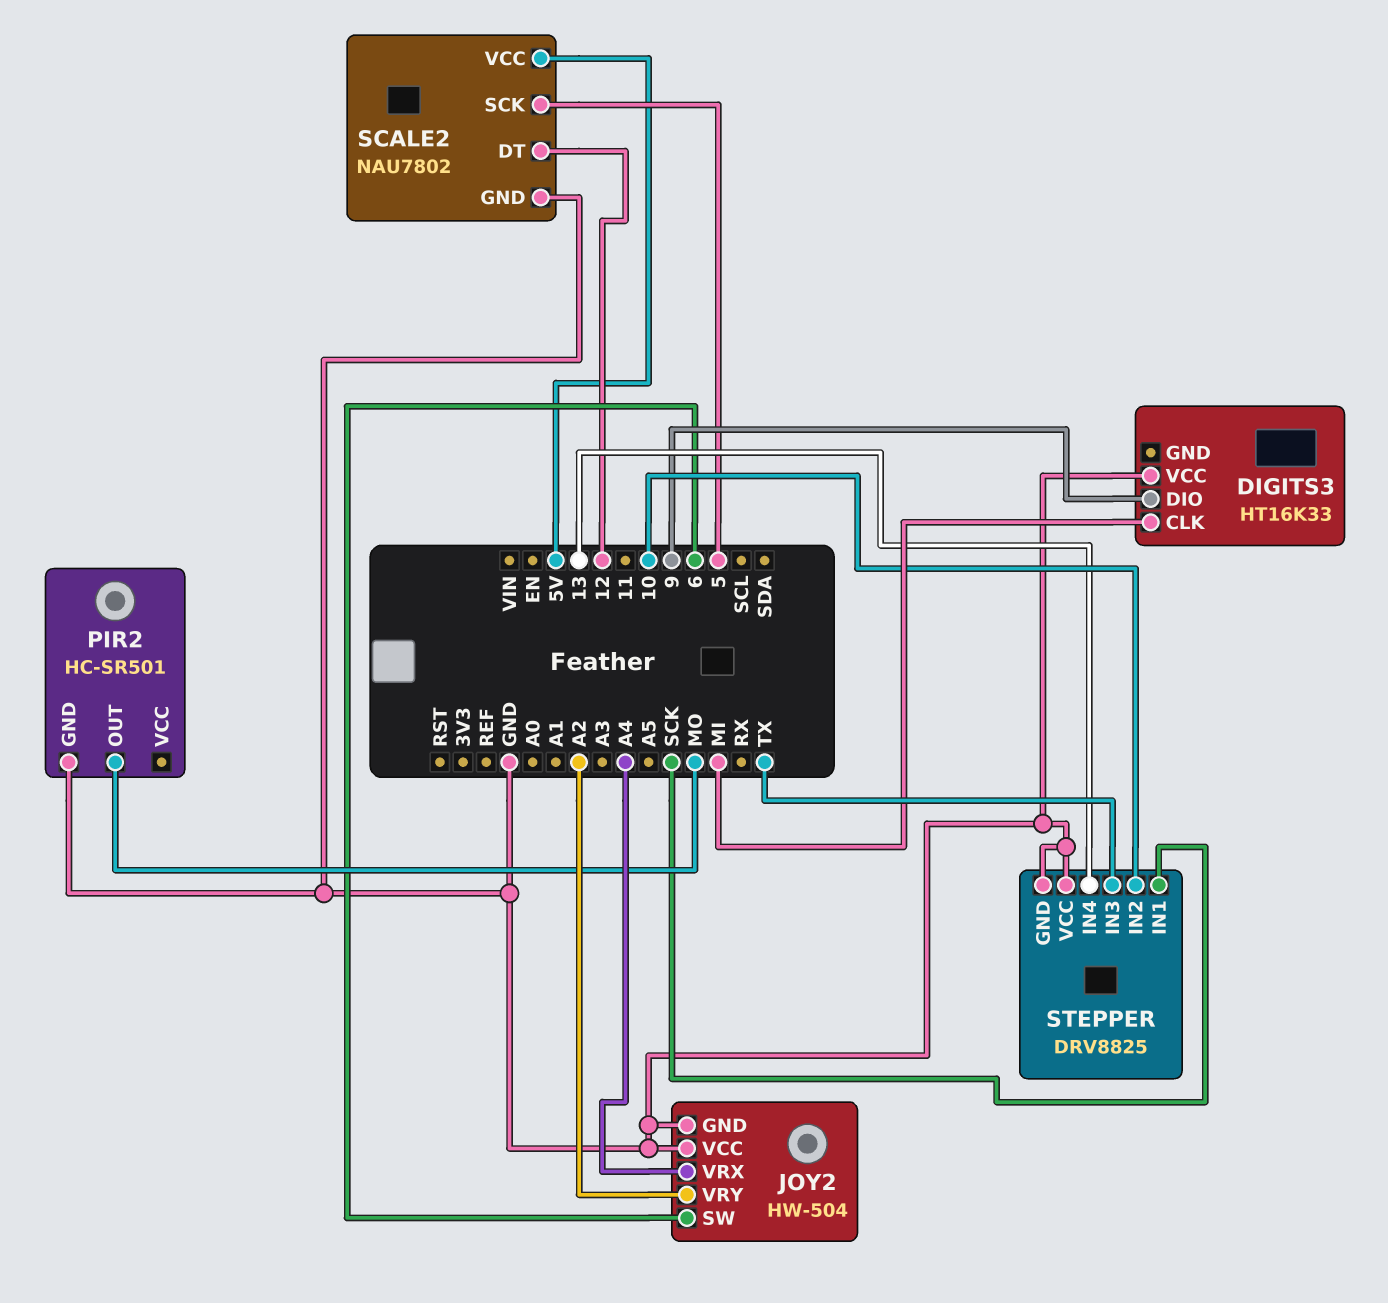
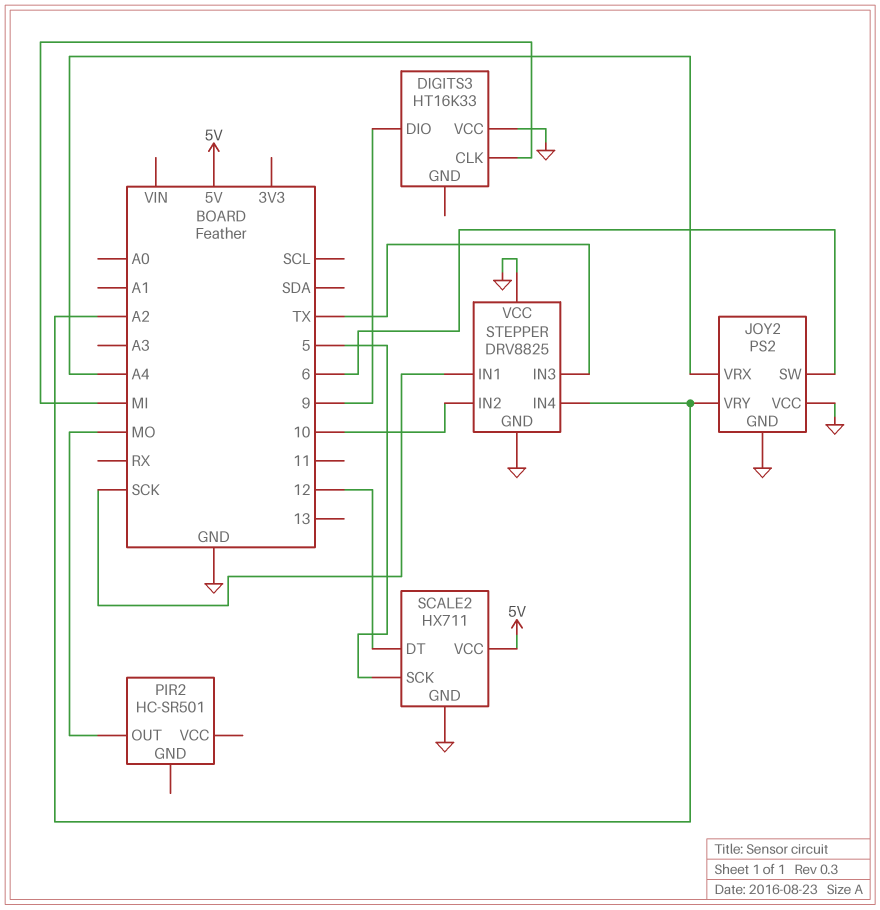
JOY2: HW-504 -> PS2
PIR2 pin GND: GND -> none
SCALE2: NAU7802 -> HX711
STEPPER pin IN4: 13 -> A2

